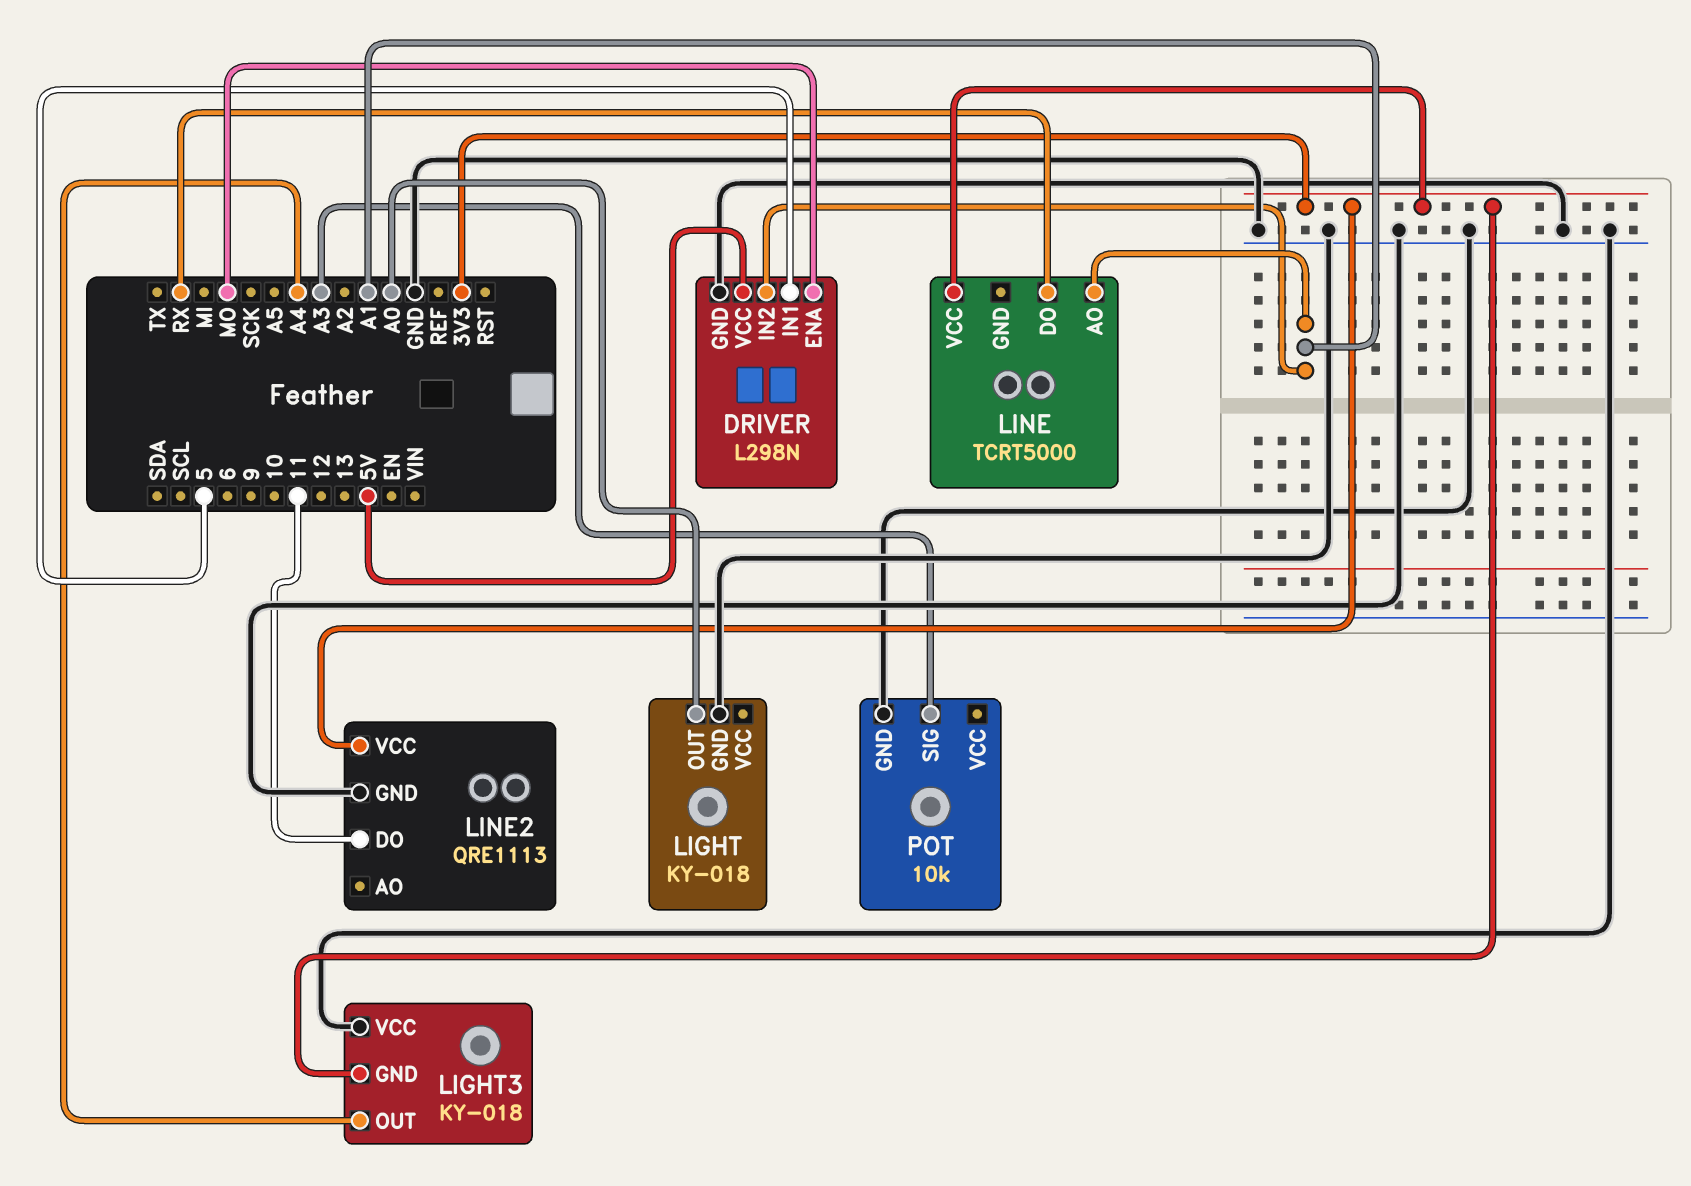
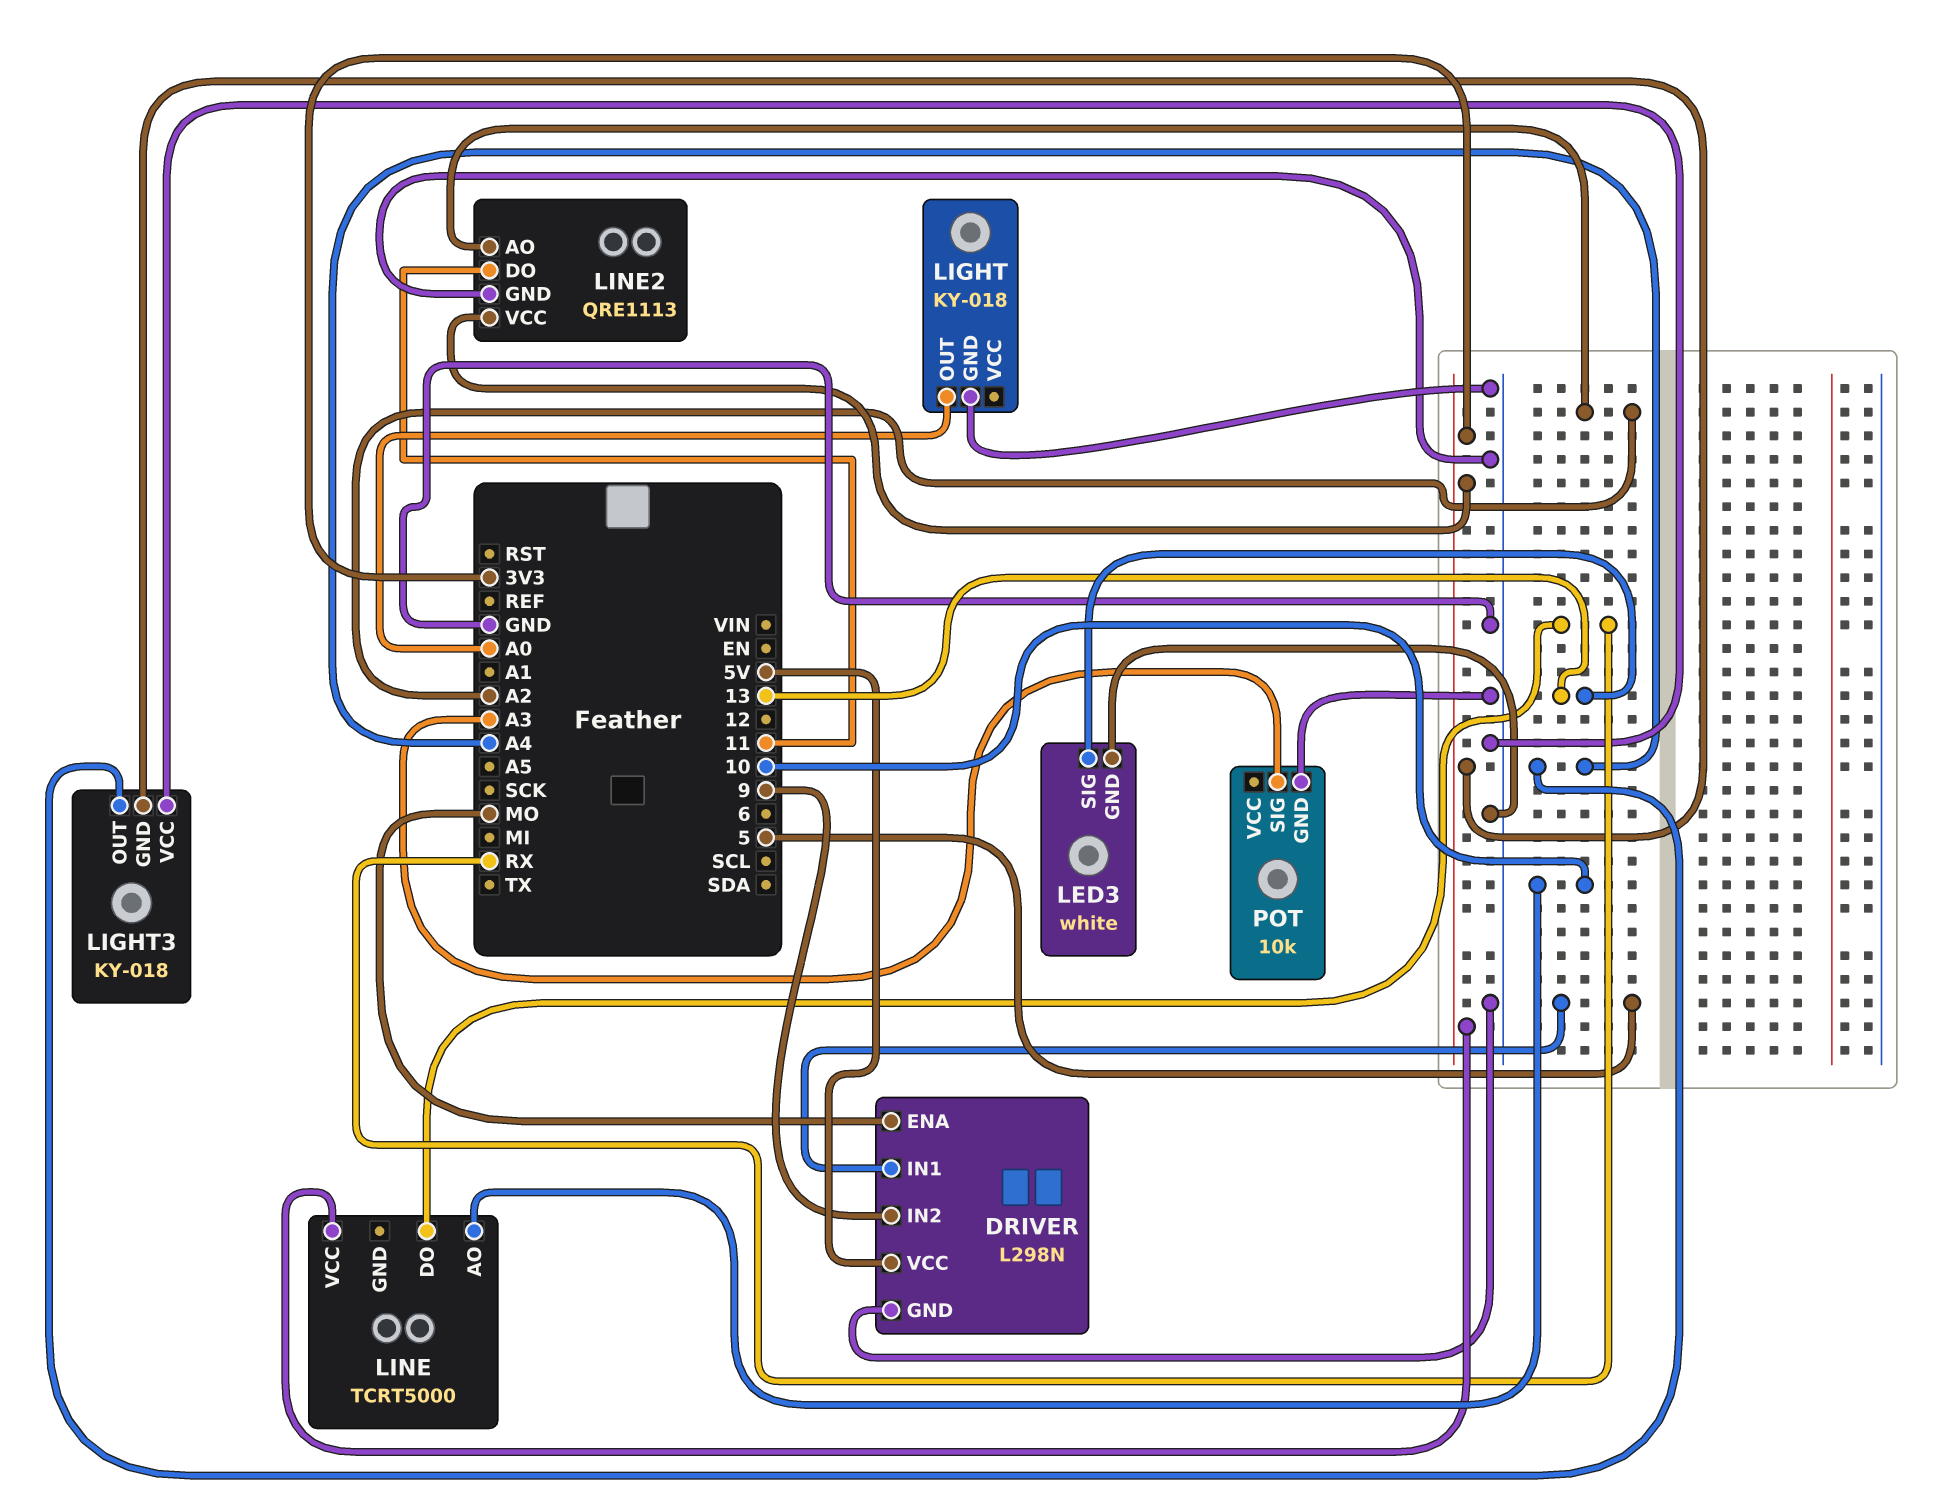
DRIVER pin IN2: A1 -> 9
LED3: none -> white
LED3 pin GND: none -> GND
LED3 pin SIG: none -> 13
LINE pin AO: A1 -> 10
LINE2 pin AO: none -> A2

